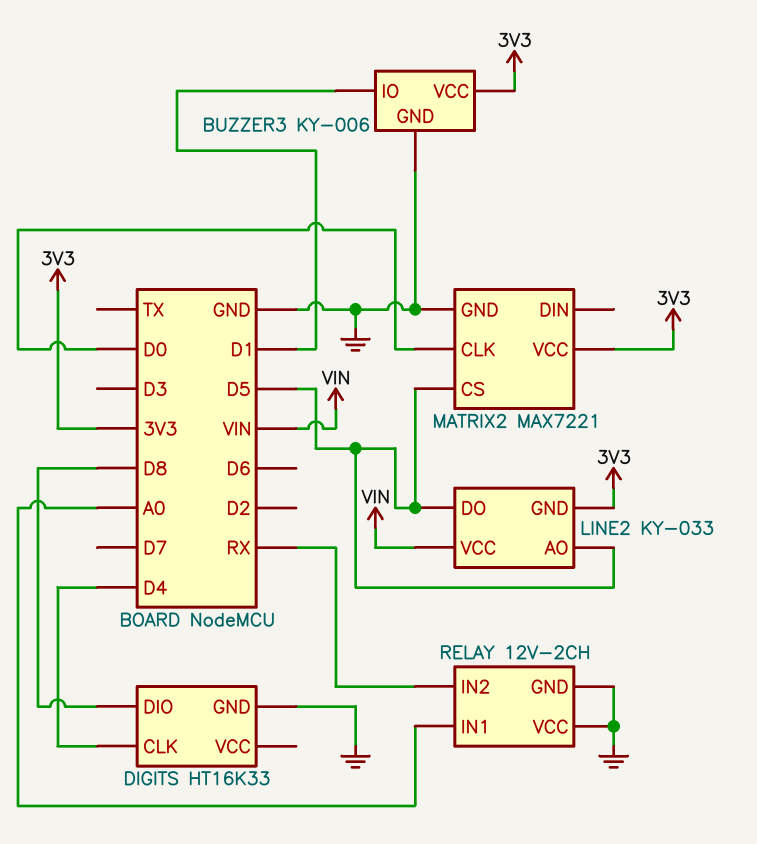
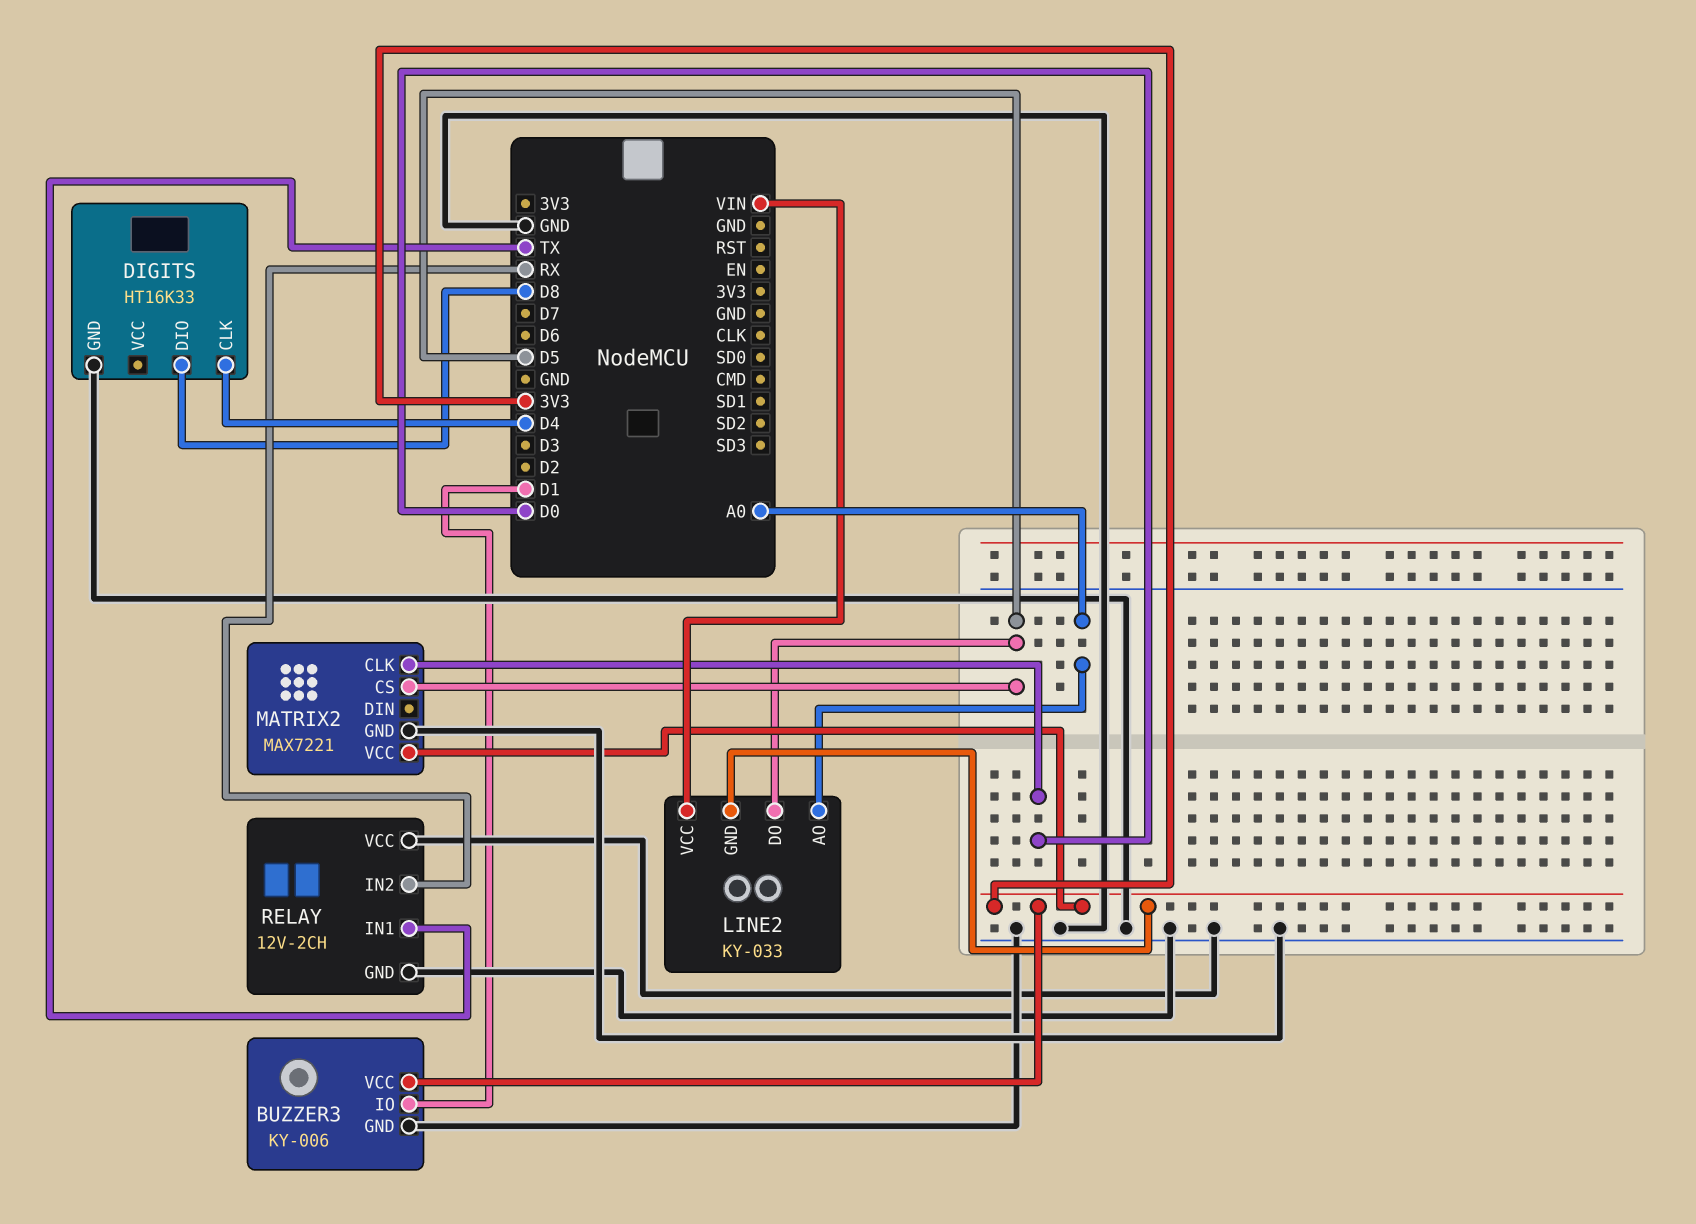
LINE2 pin AO: D5 -> A0
RELAY pin IN1: A0 -> TX

